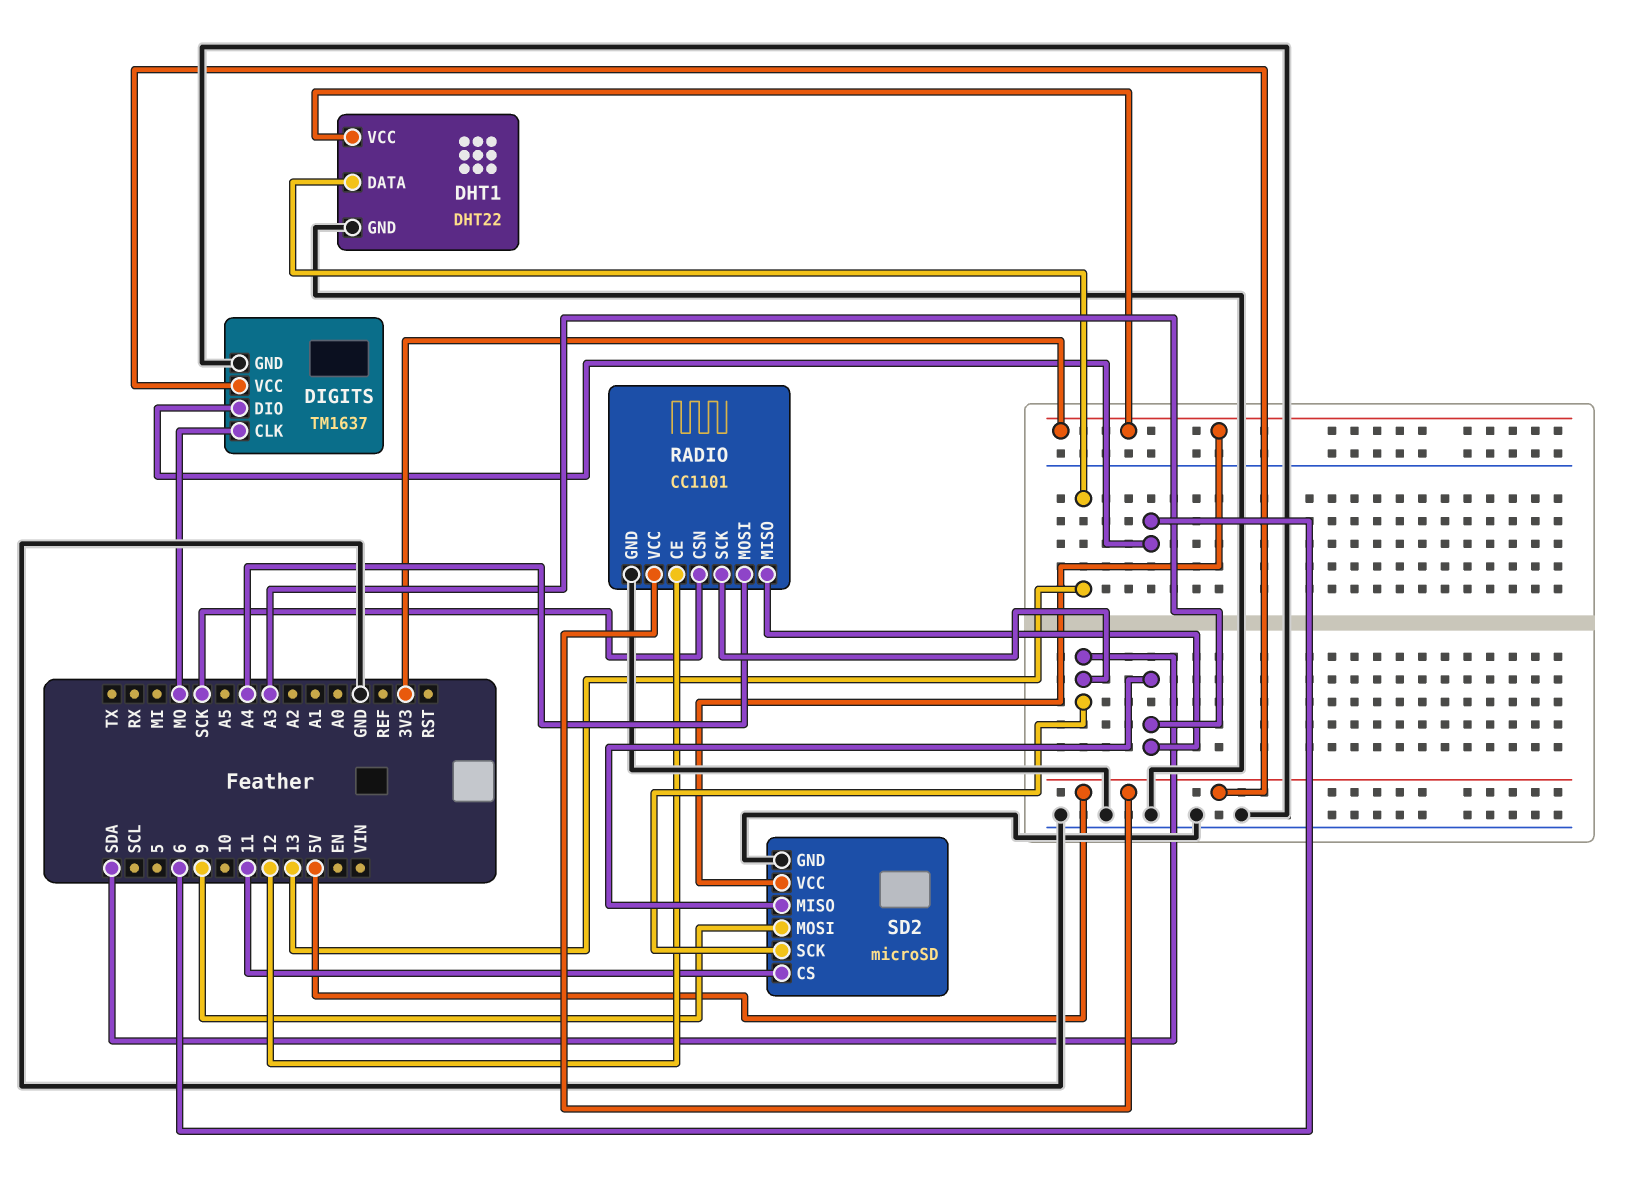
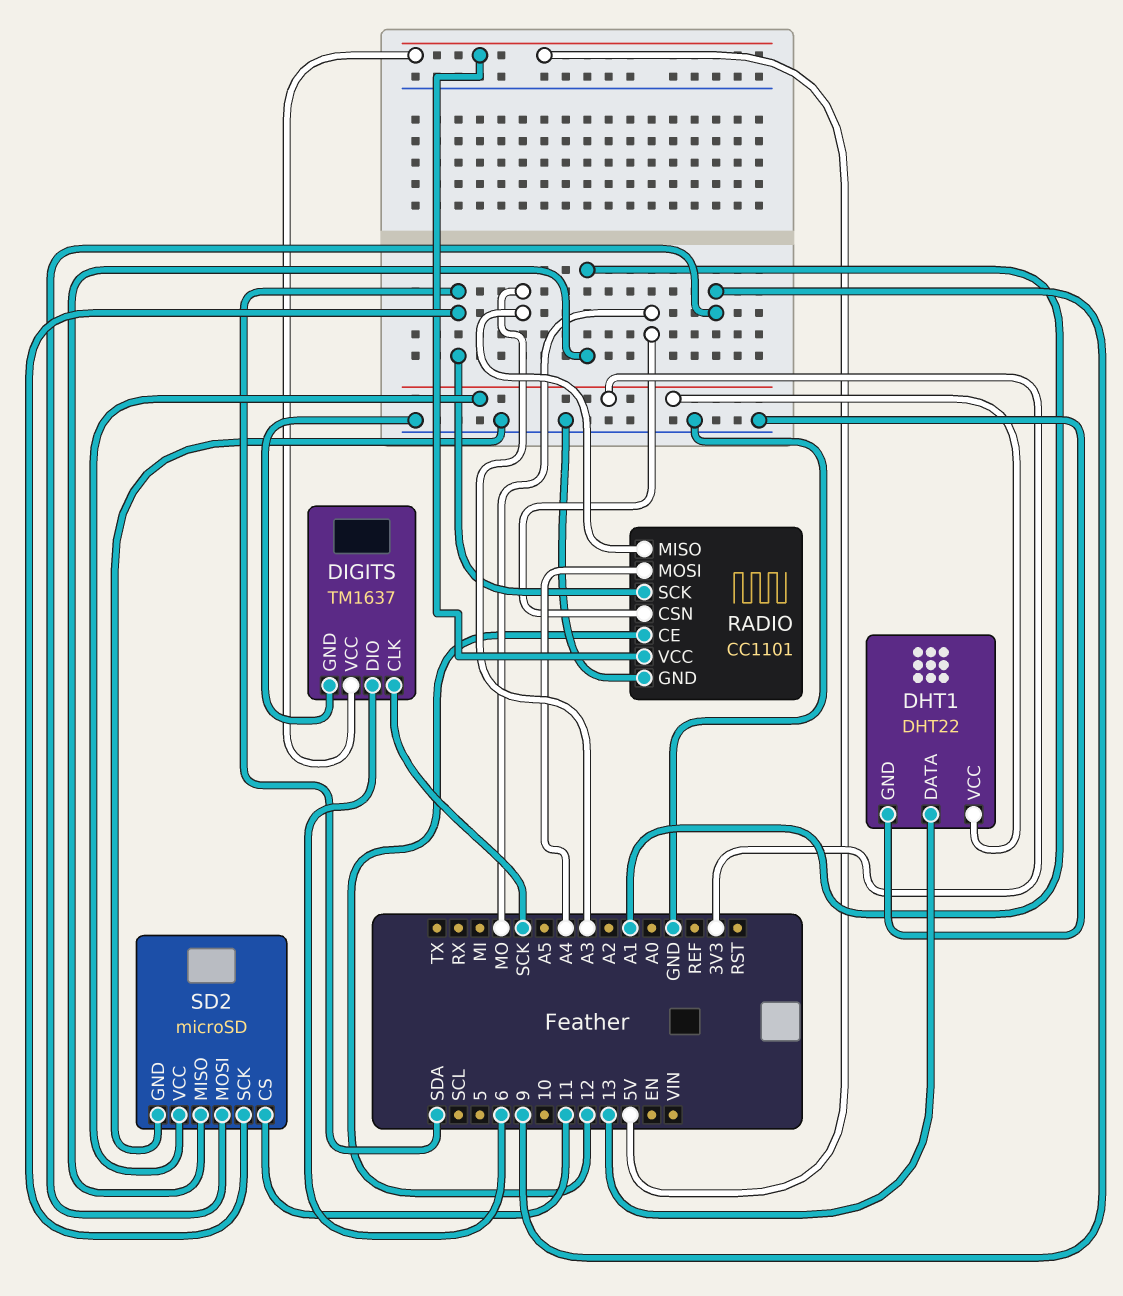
DIGITS pin CLK: MO -> SCK
RADIO pin CSN: SCK -> MO
SD2 pin MISO: A3 -> A1

